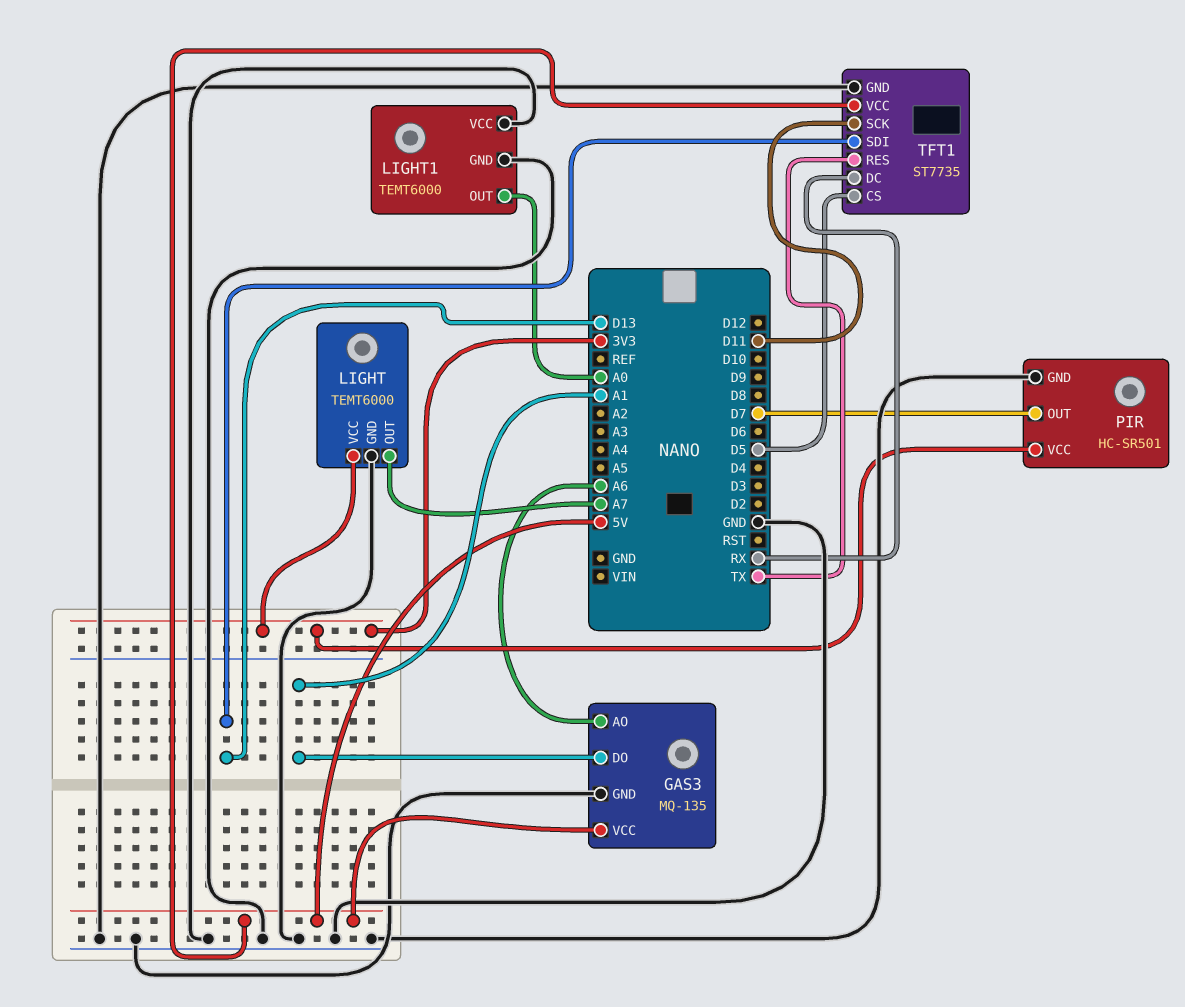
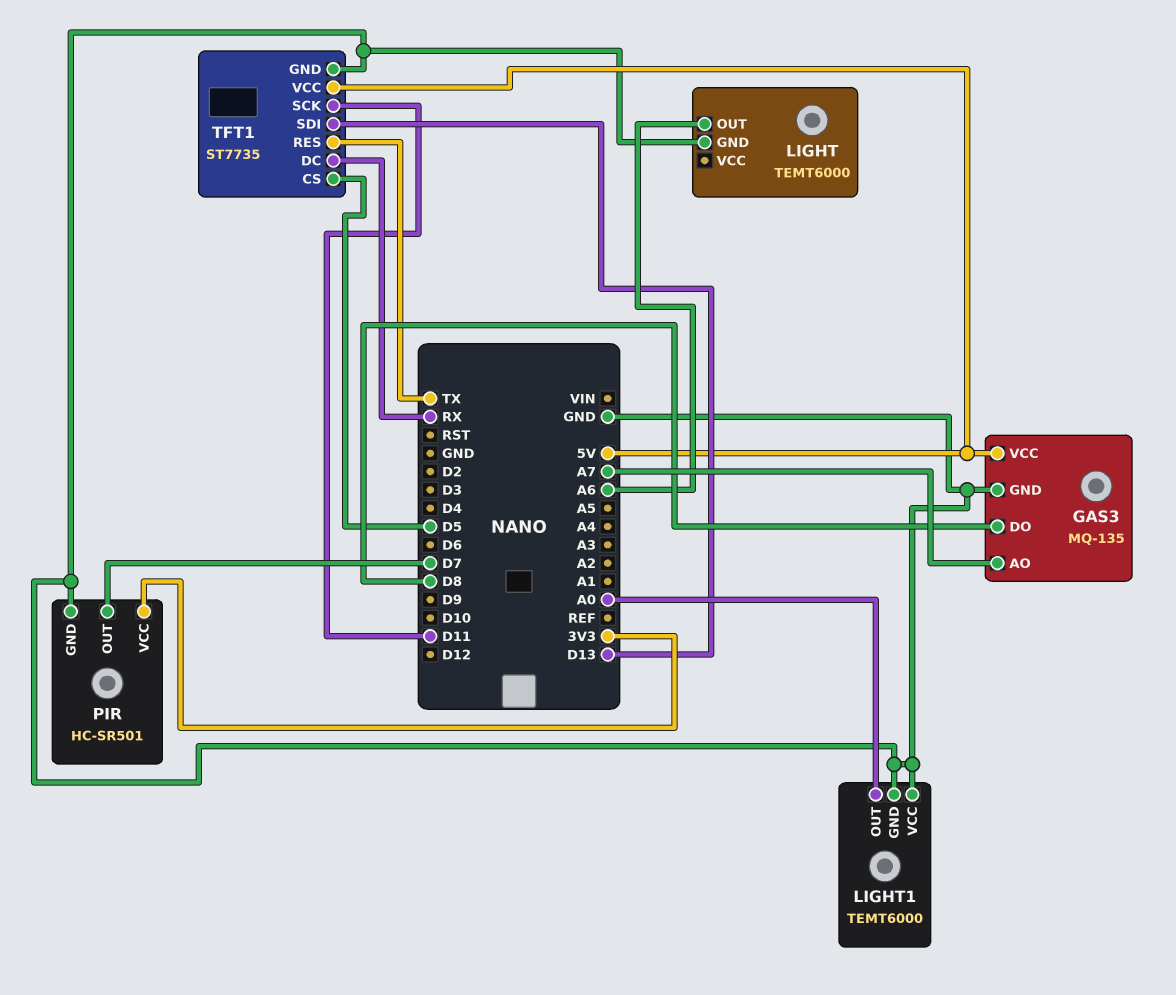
GAS3 pin AO: A6 -> A7
GAS3 pin DO: A1 -> D8
LIGHT pin OUT: A7 -> A6
LIGHT pin VCC: 3V3 -> none

